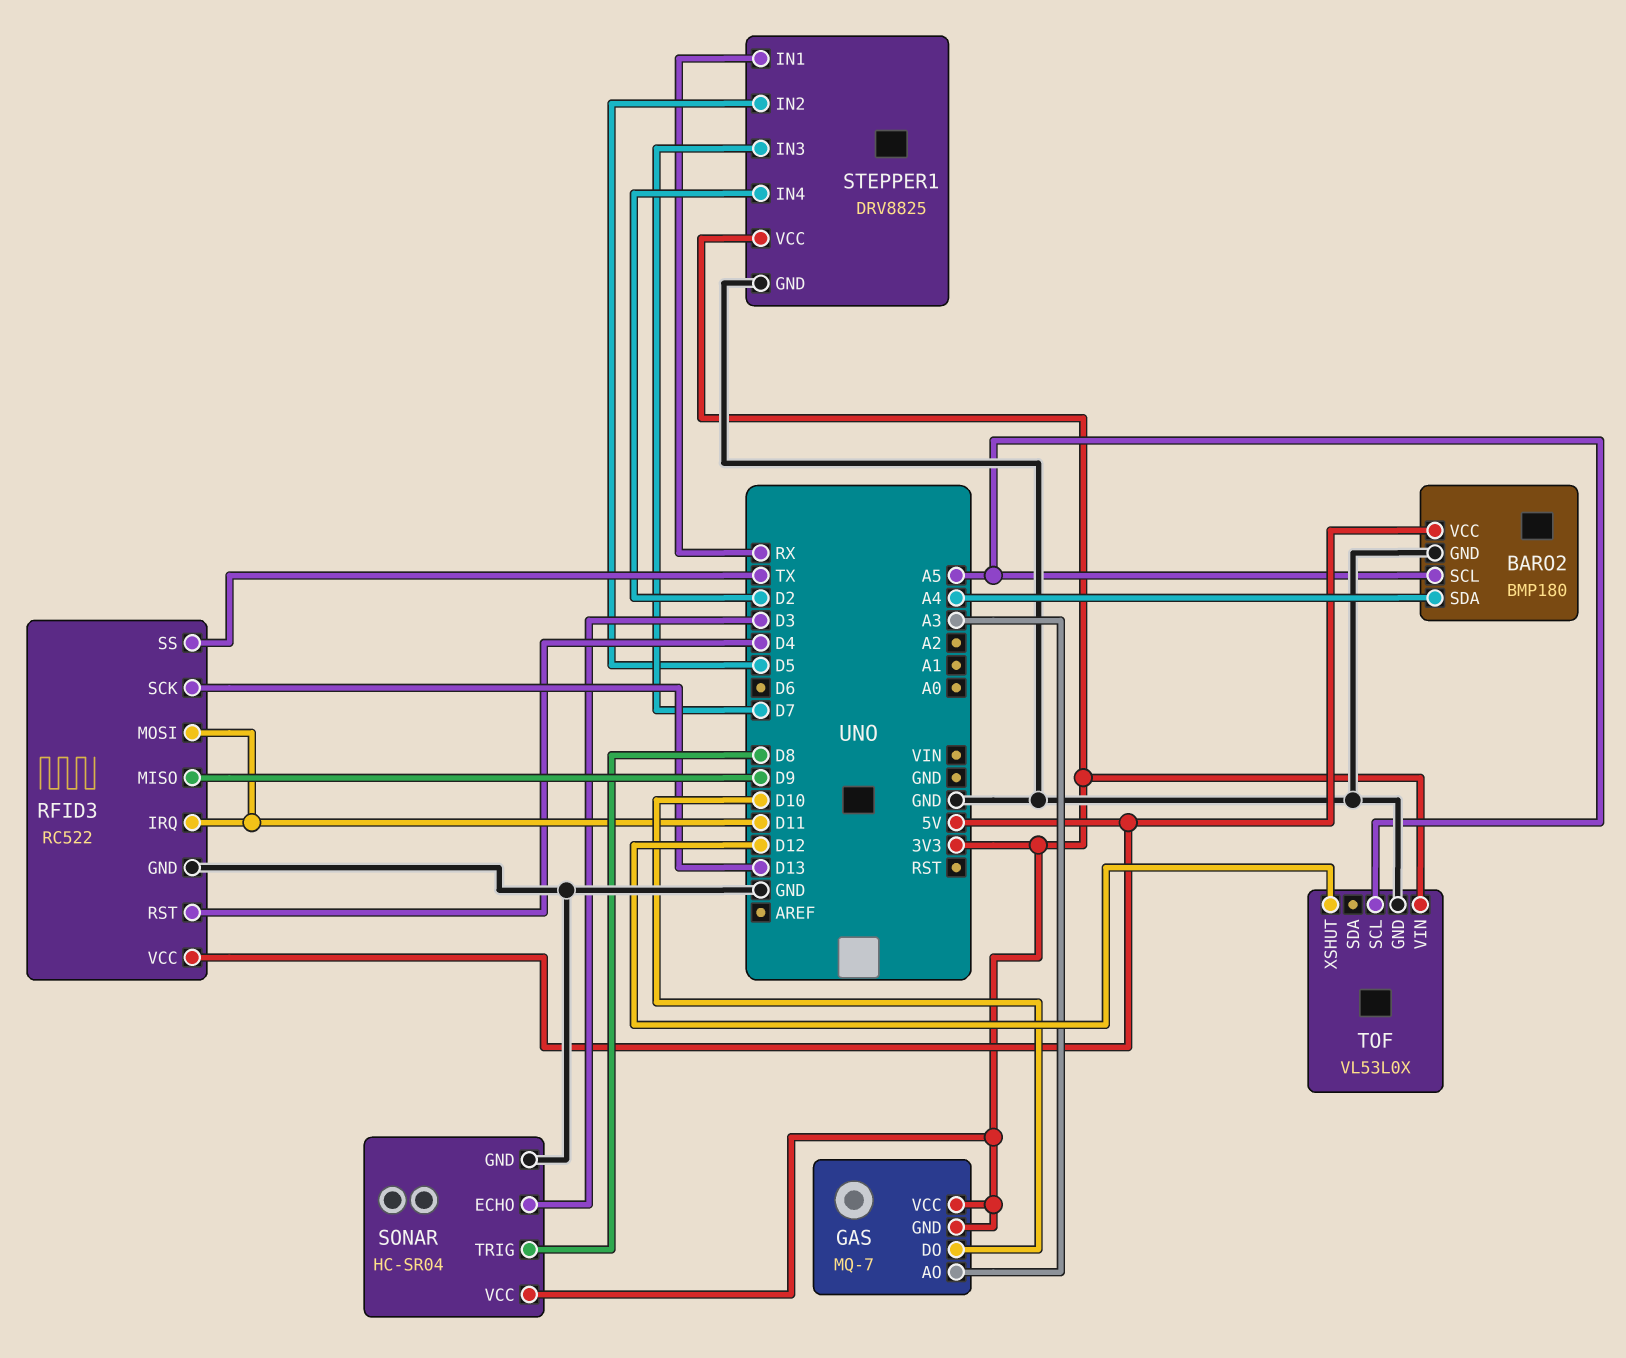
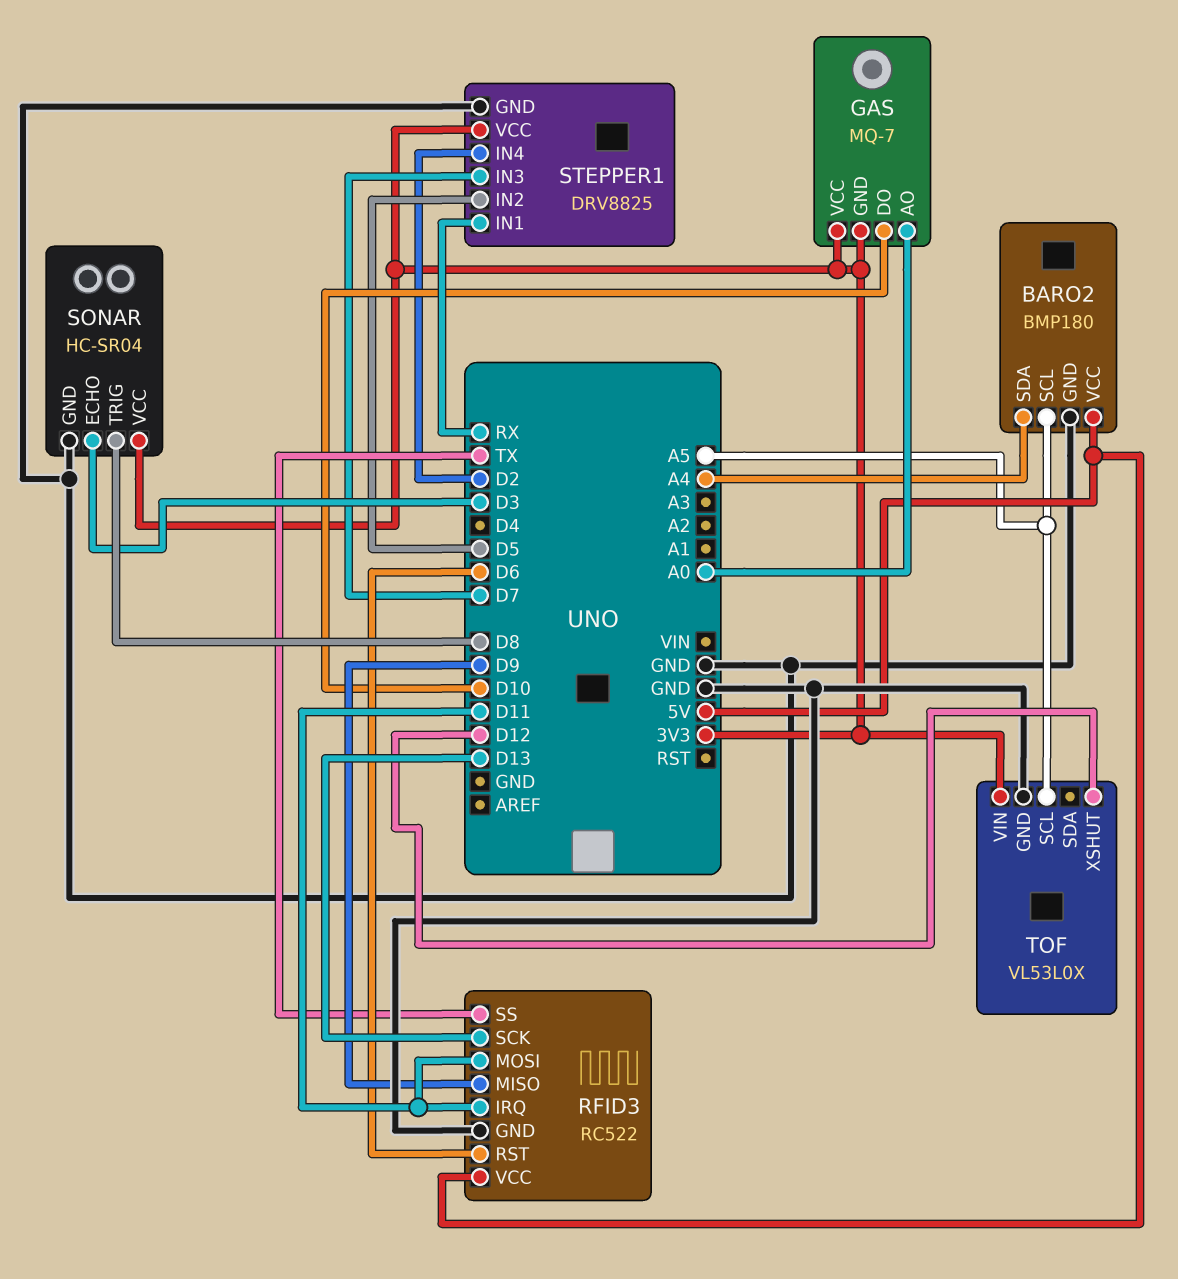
GAS pin AO: A3 -> A0
RFID3 pin RST: D4 -> D6

